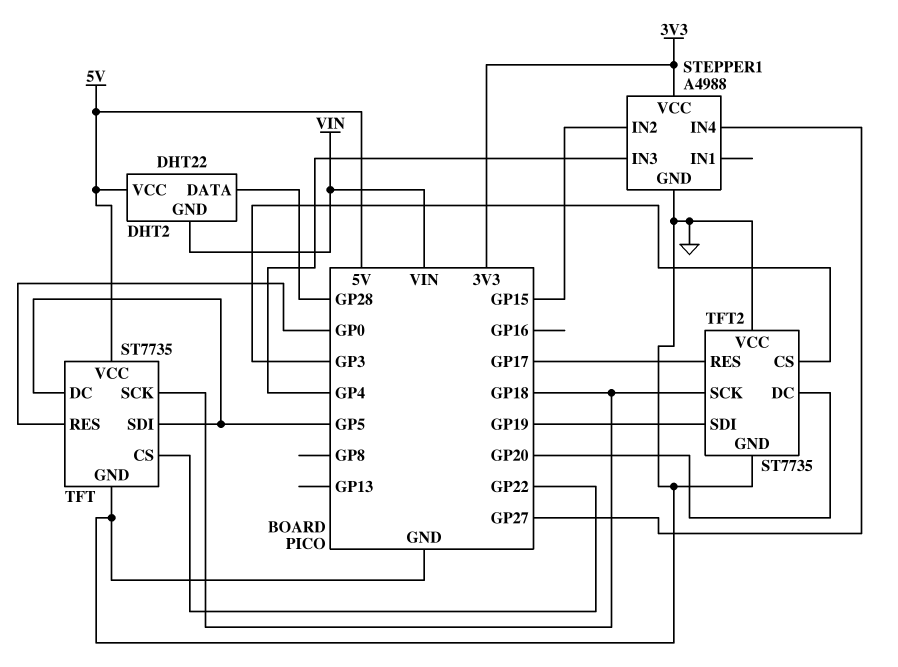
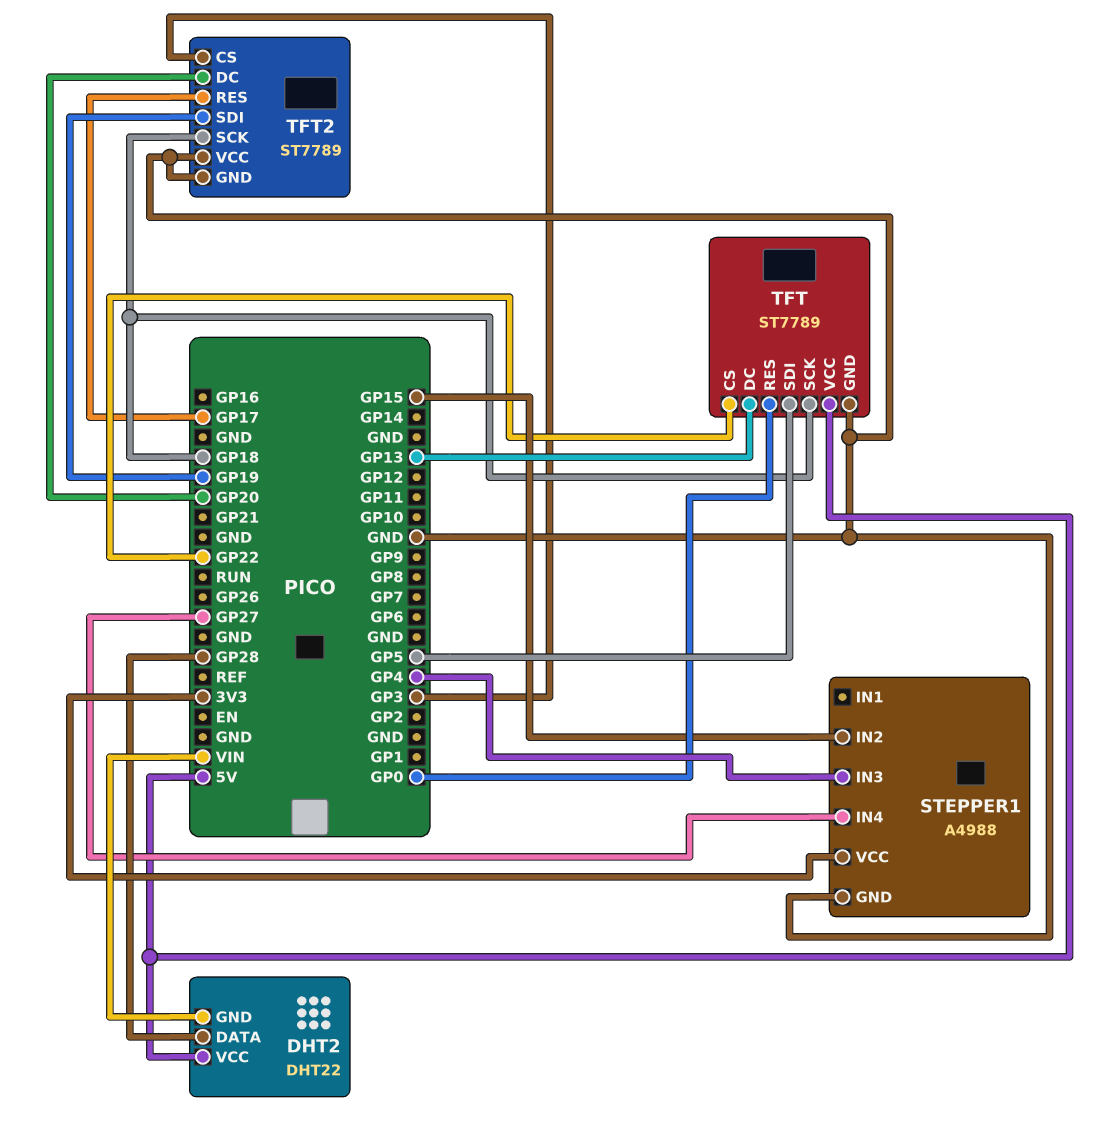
TFT: ST7735 -> ST7789
TFT pin DC: GP5 -> GP13
TFT2: ST7735 -> ST7789

